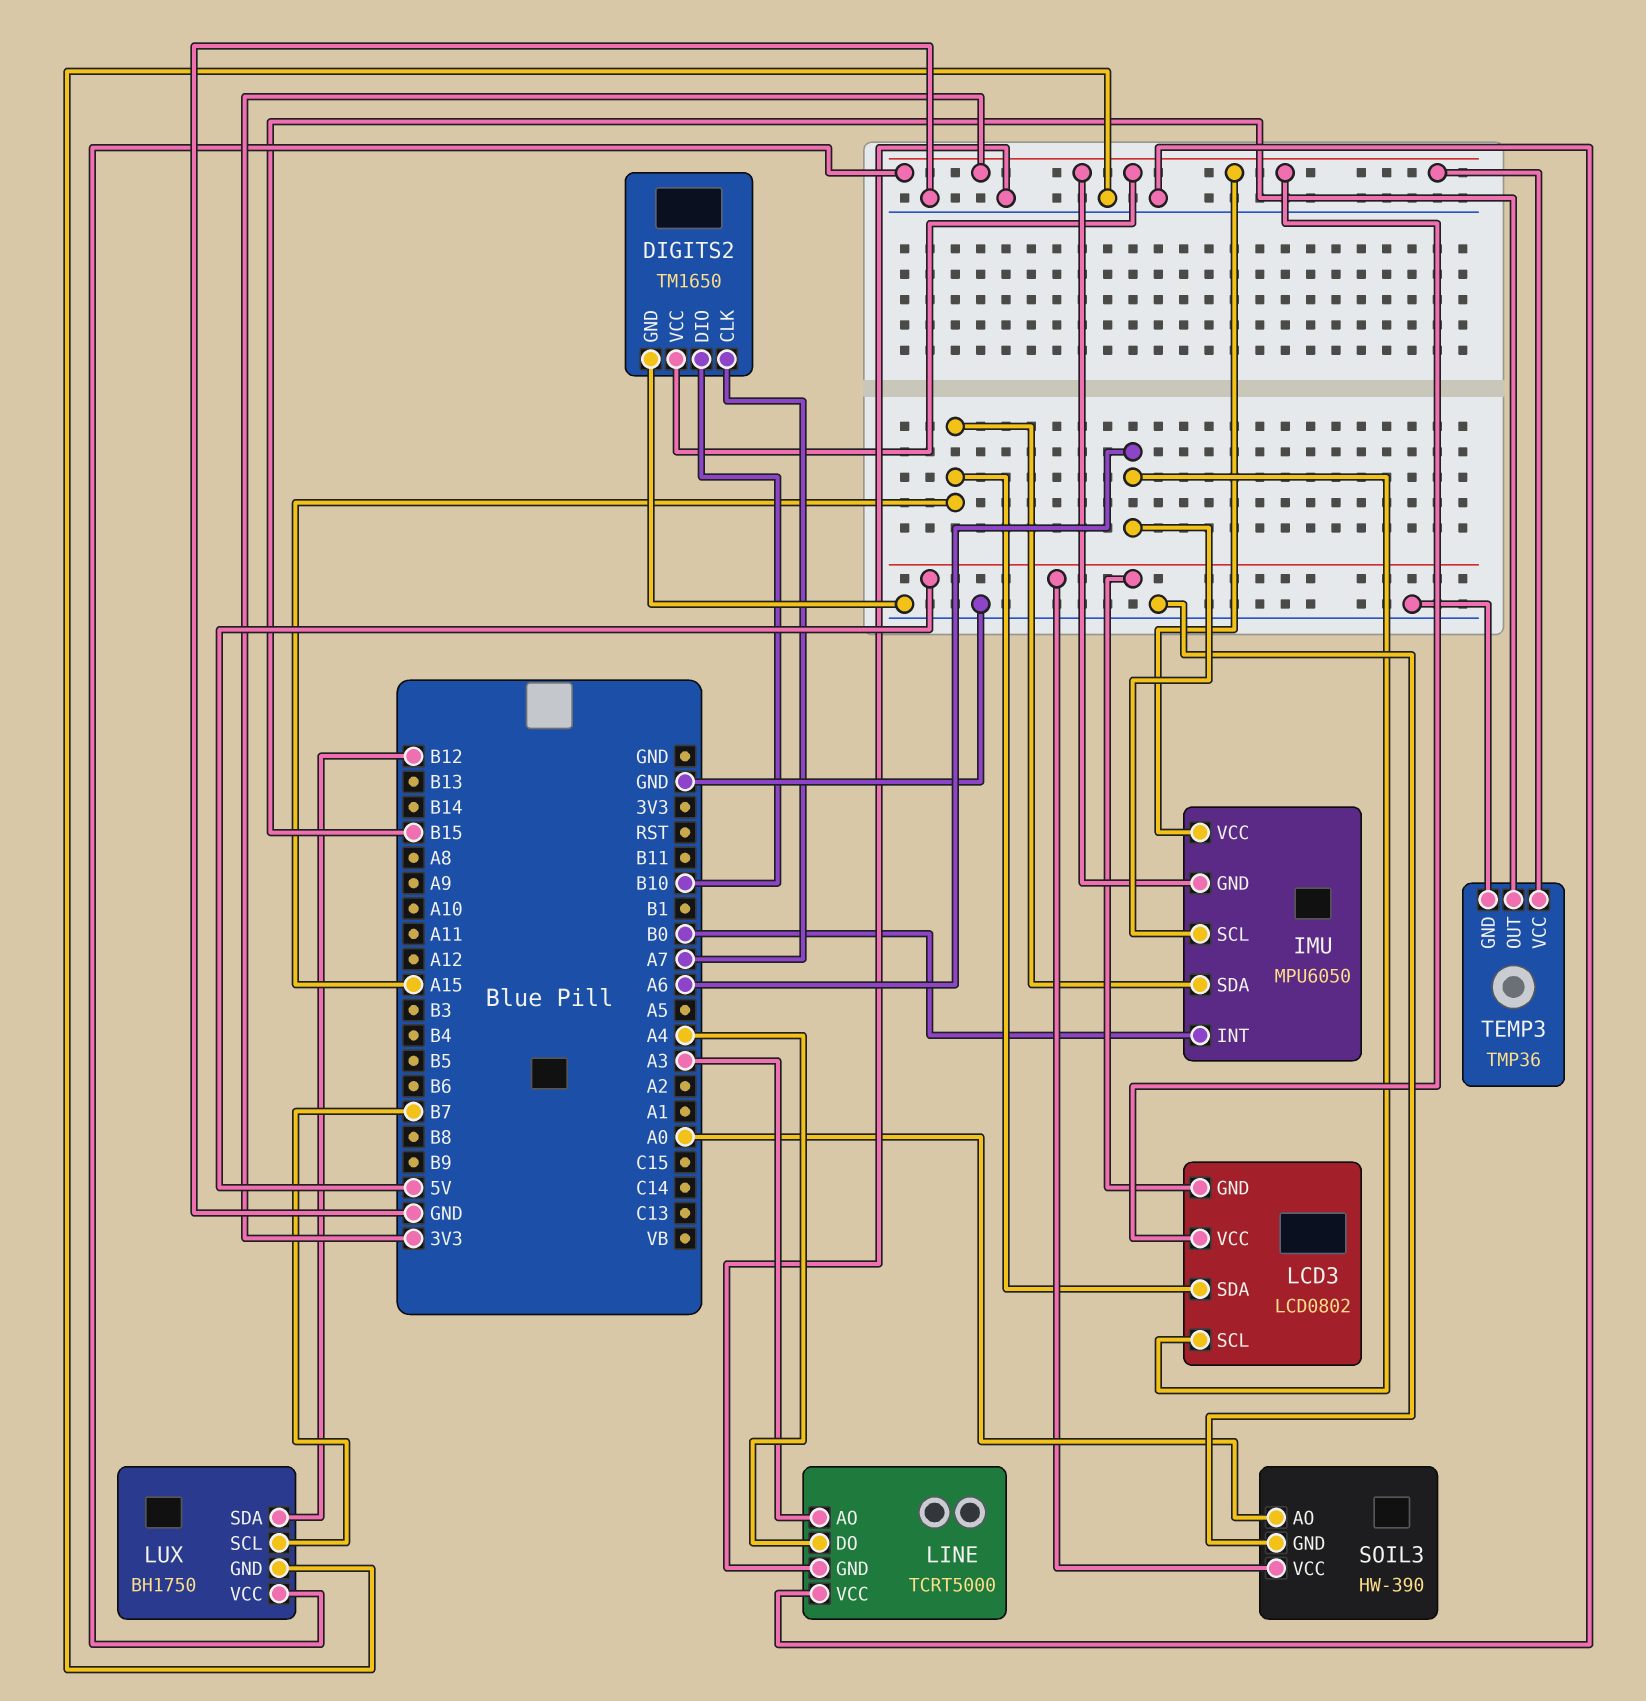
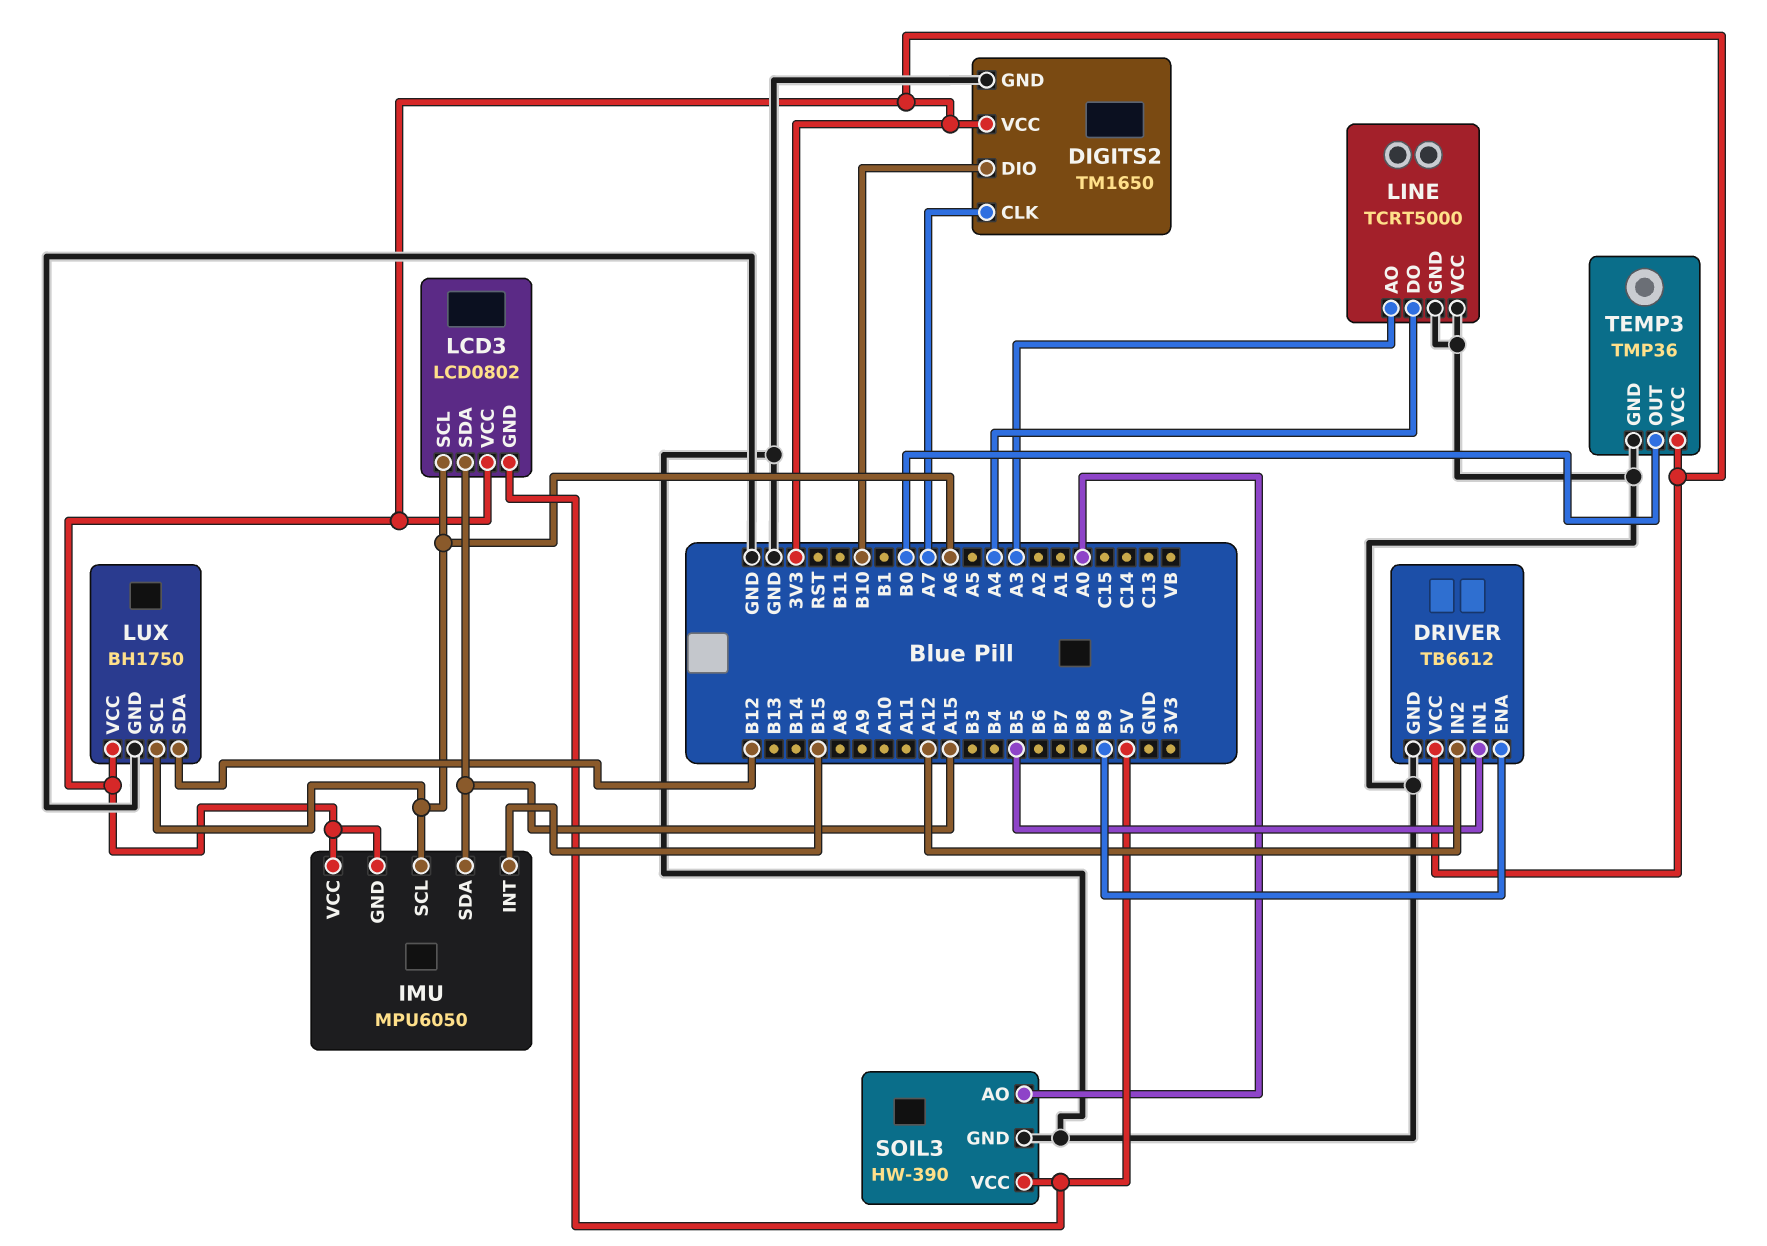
DRIVER: none -> TB6612
DRIVER pin ENA: none -> B9
DRIVER pin GND: none -> GND
DRIVER pin IN1: none -> B5
DRIVER pin IN2: none -> A12
DRIVER pin VCC: none -> 3V3
IMU pin INT: B0 -> B15
LUX pin SCL: B7 -> A6
TEMP3 pin OUT: B15 -> B0

